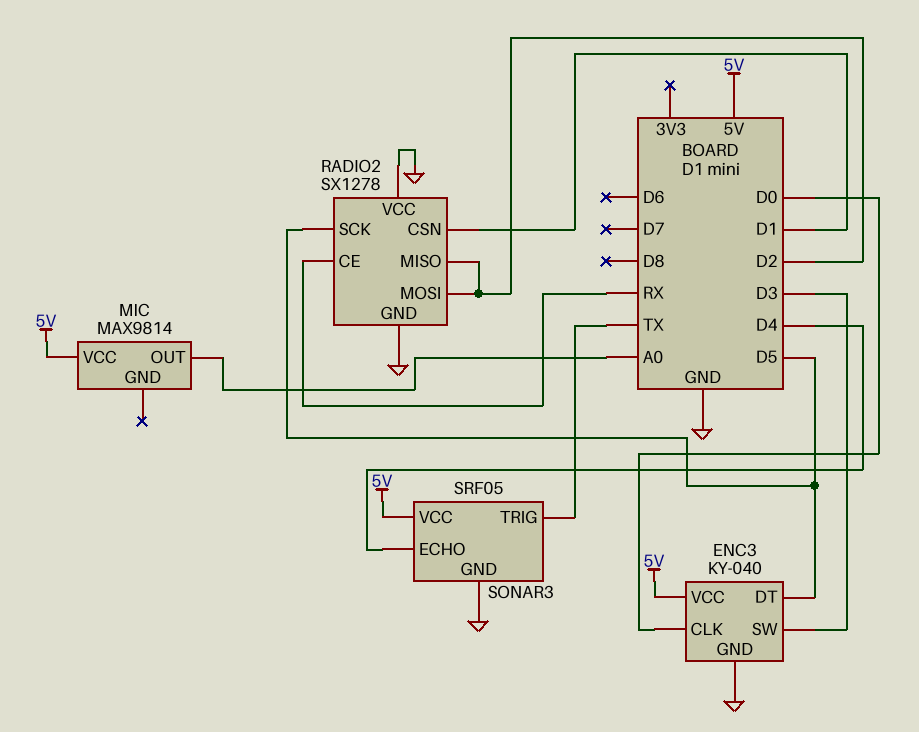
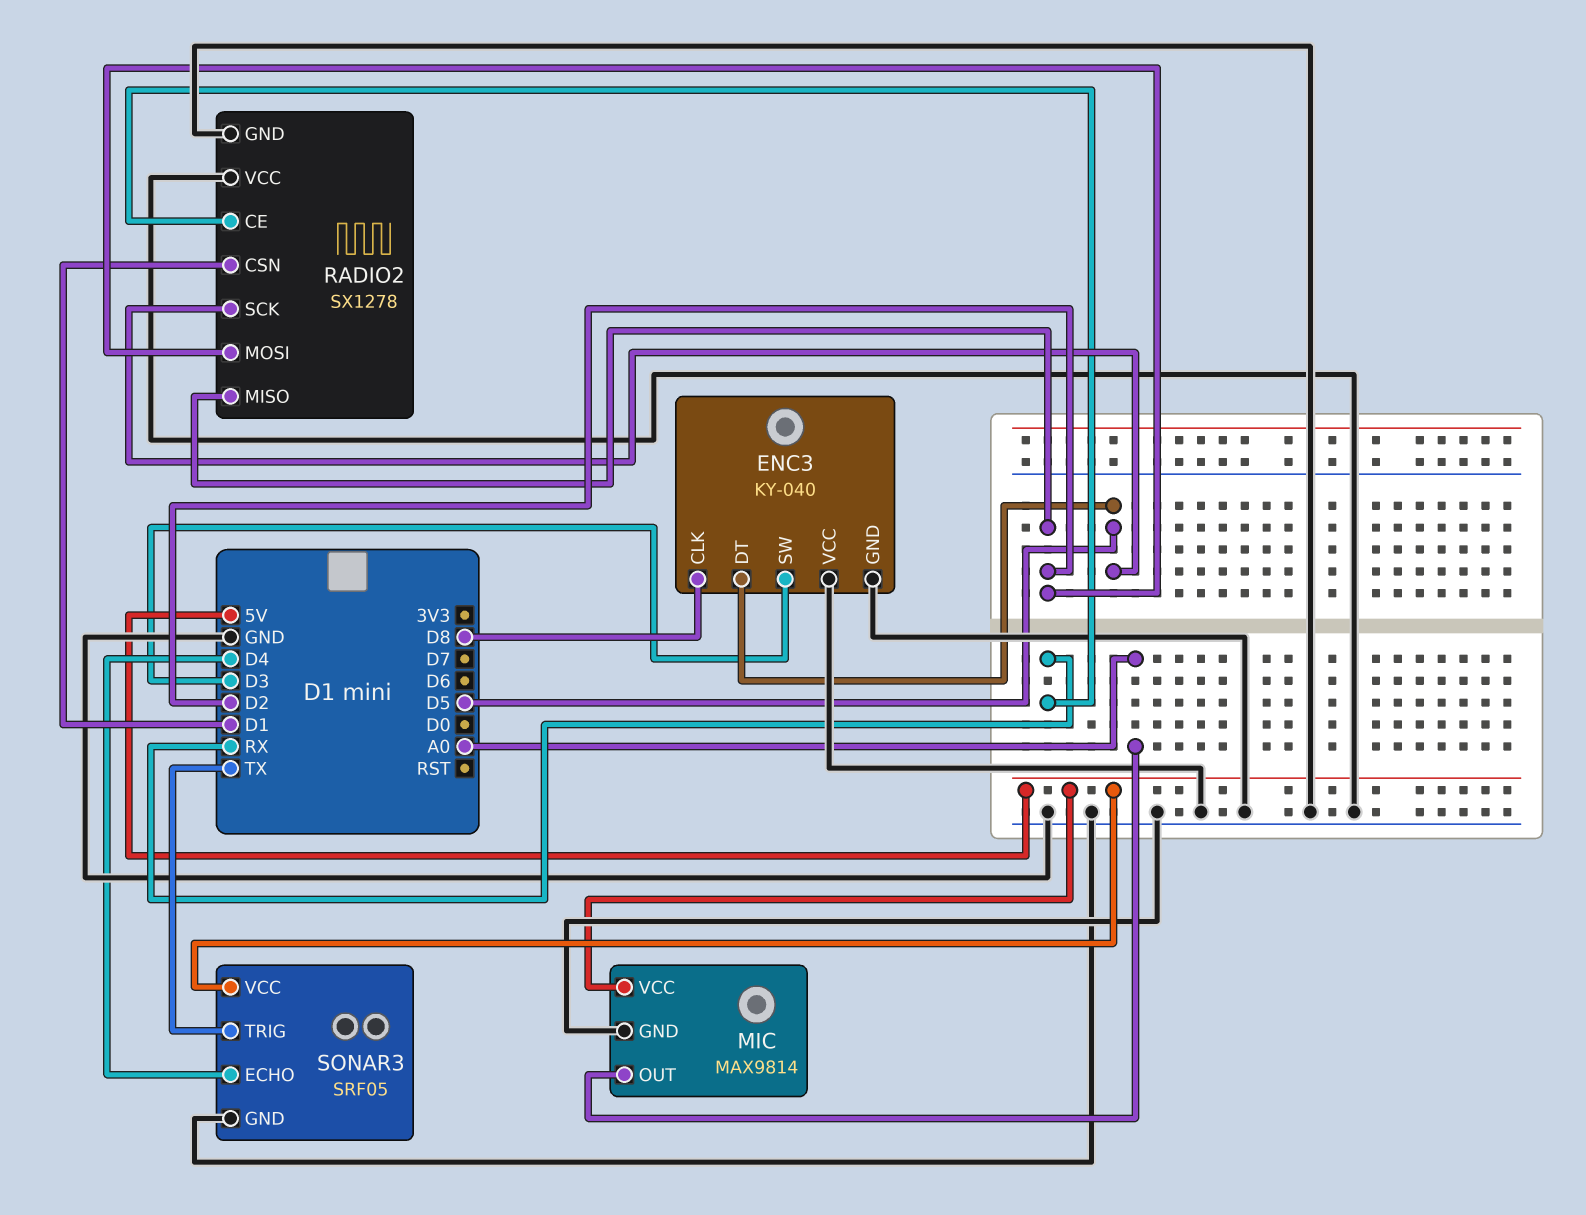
ENC3 pin CLK: D0 -> D8
ENC3 pin VCC: 5V -> GND
MIC pin GND: none -> GND

